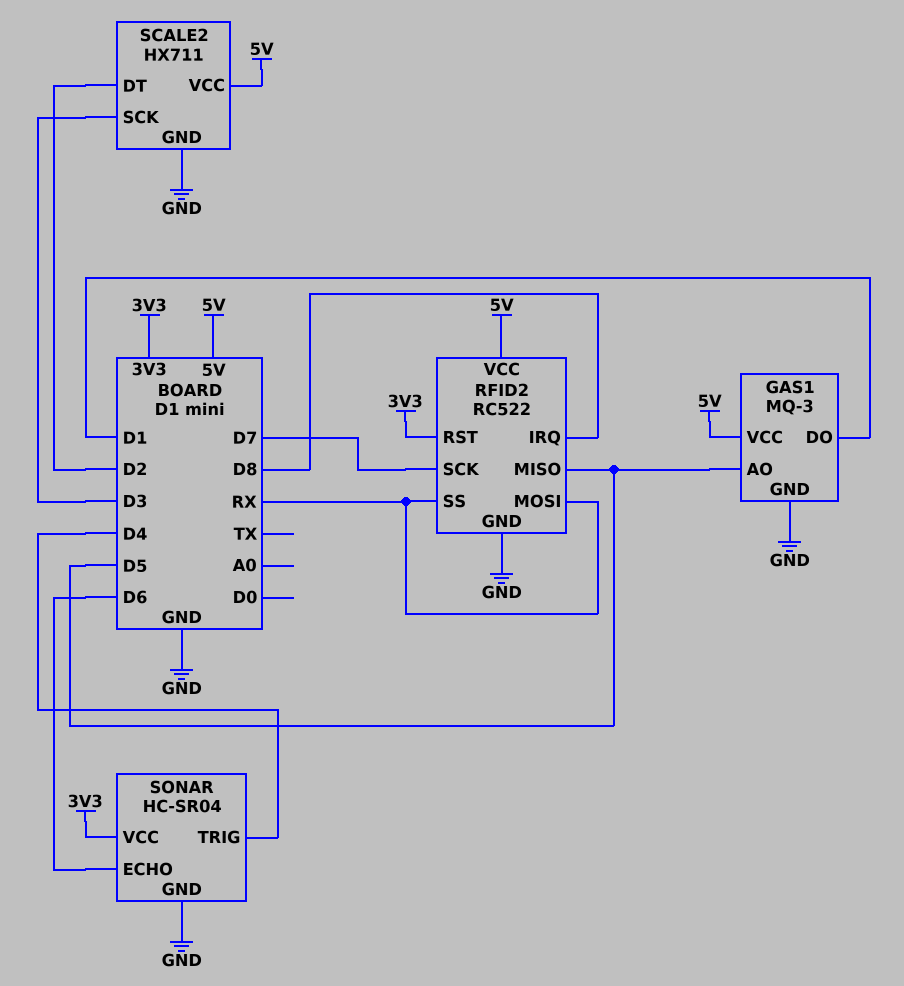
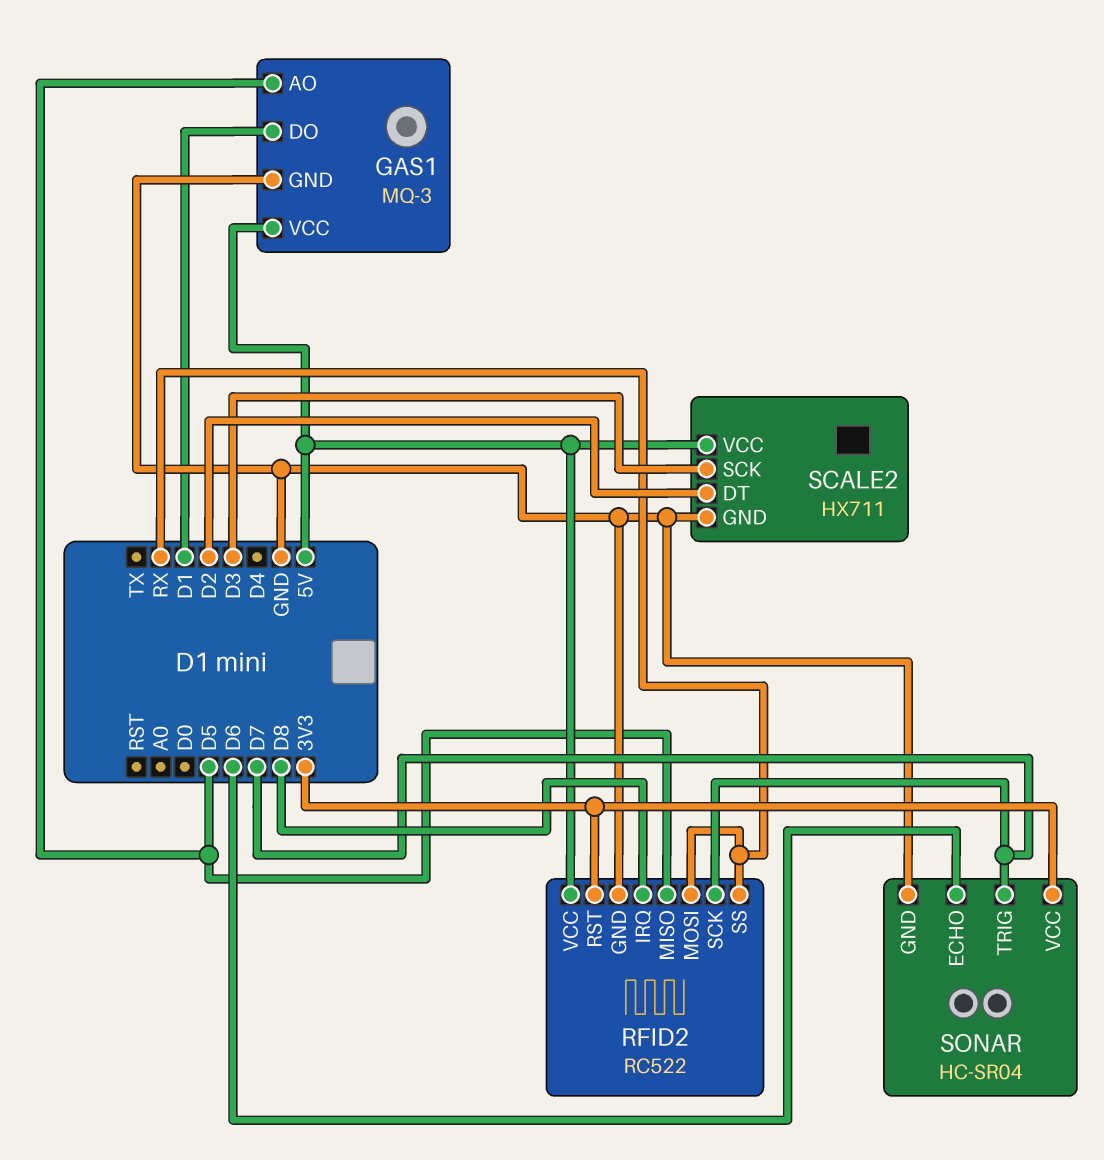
SONAR pin TRIG: D4 -> D7

